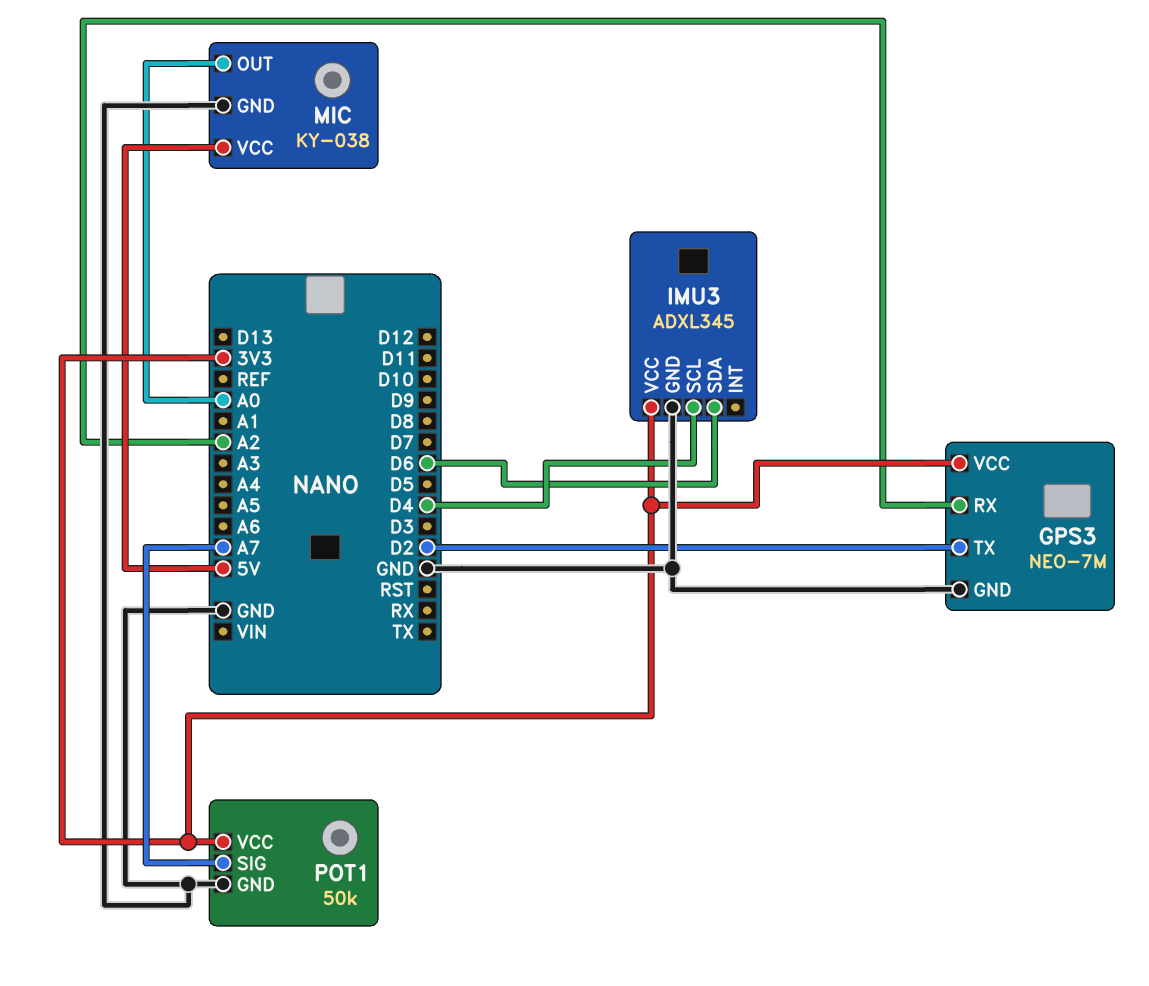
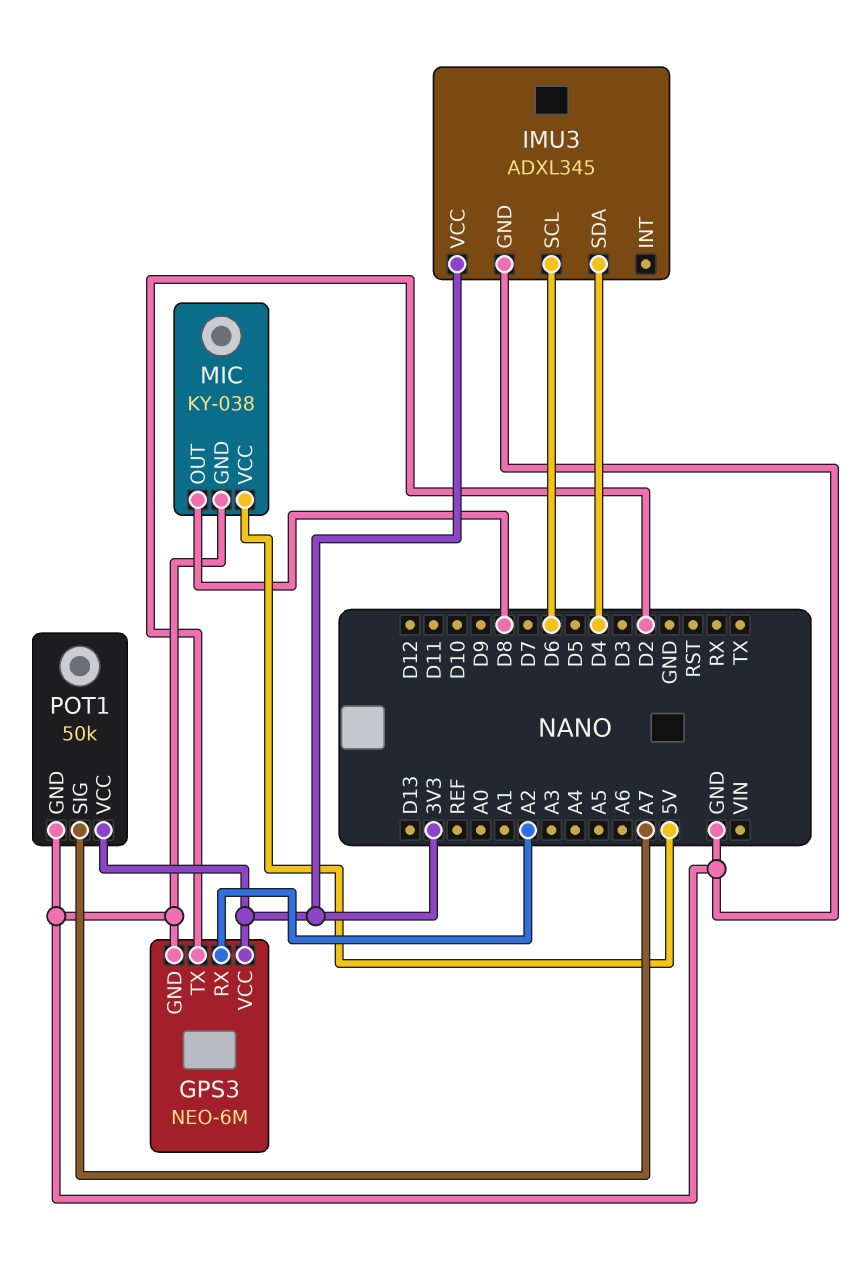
GPS3: NEO-7M -> NEO-6M
IMU3 pin SCL: D4 -> D6
IMU3 pin SDA: D6 -> D4
MIC pin OUT: A0 -> D8

